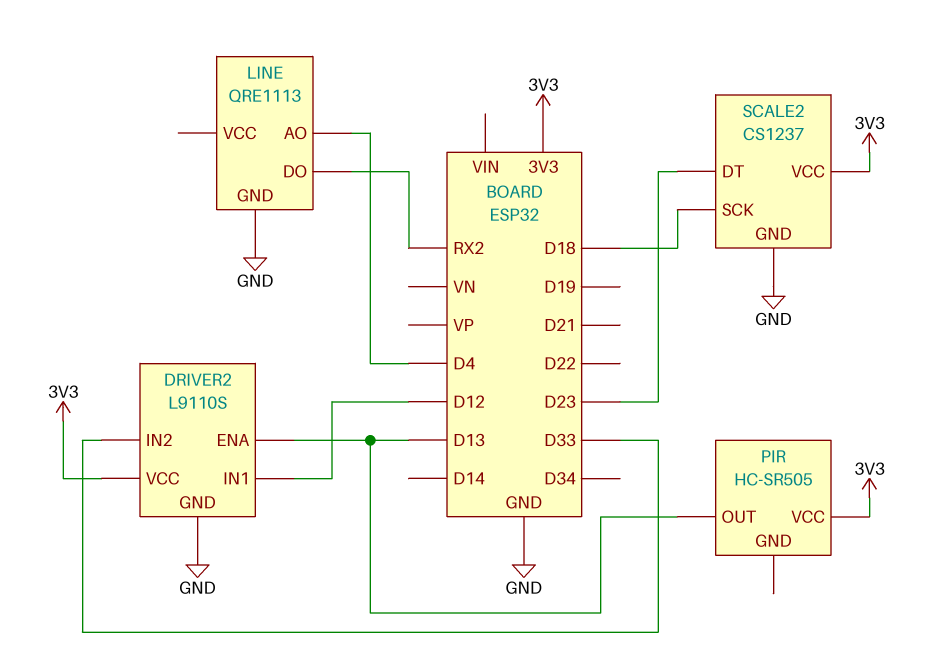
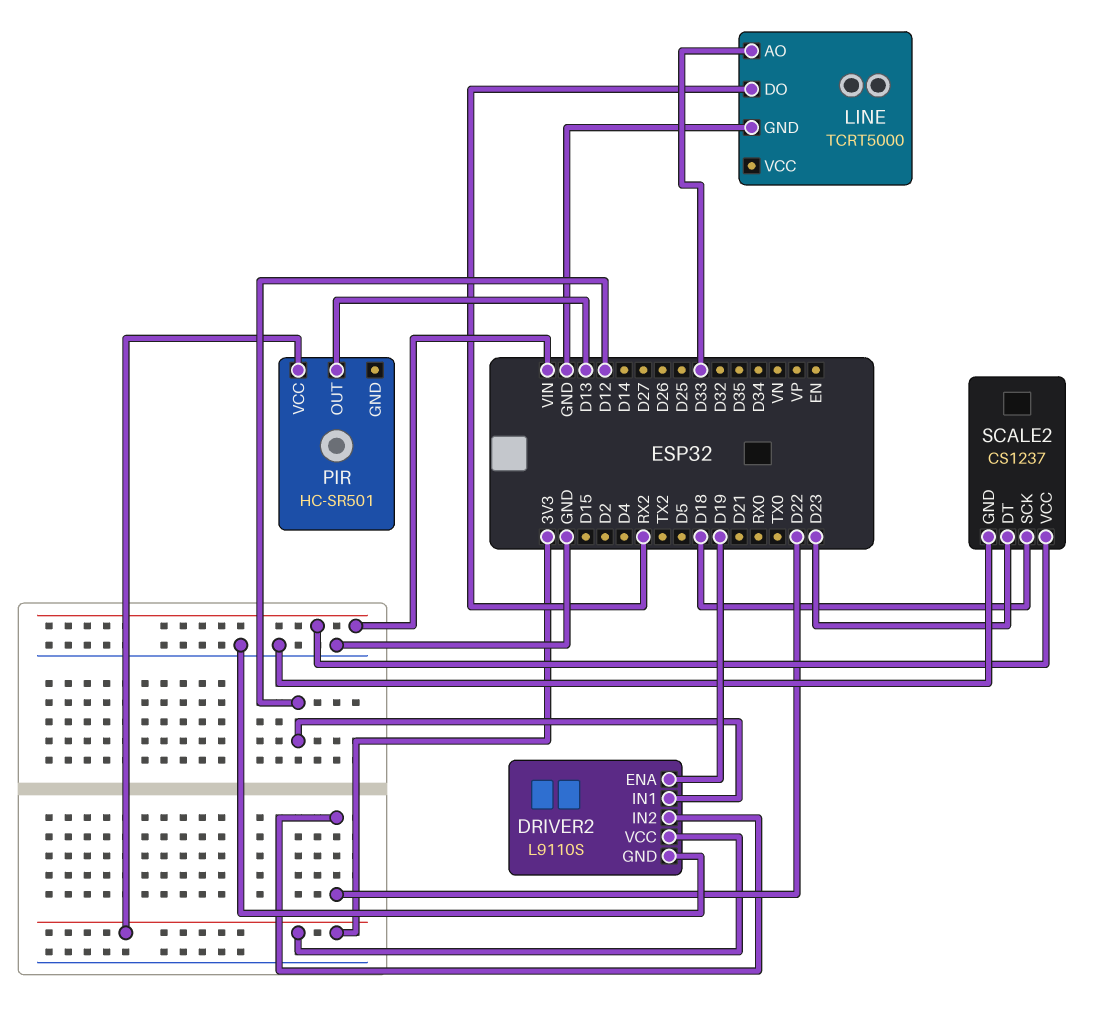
DRIVER2 pin ENA: D13 -> D19
DRIVER2 pin IN2: D33 -> D22
LINE: QRE1113 -> TCRT5000
LINE pin AO: D4 -> D33
PIR: HC-SR505 -> HC-SR501
SCALE2 pin VCC: 3V3 -> VIN

